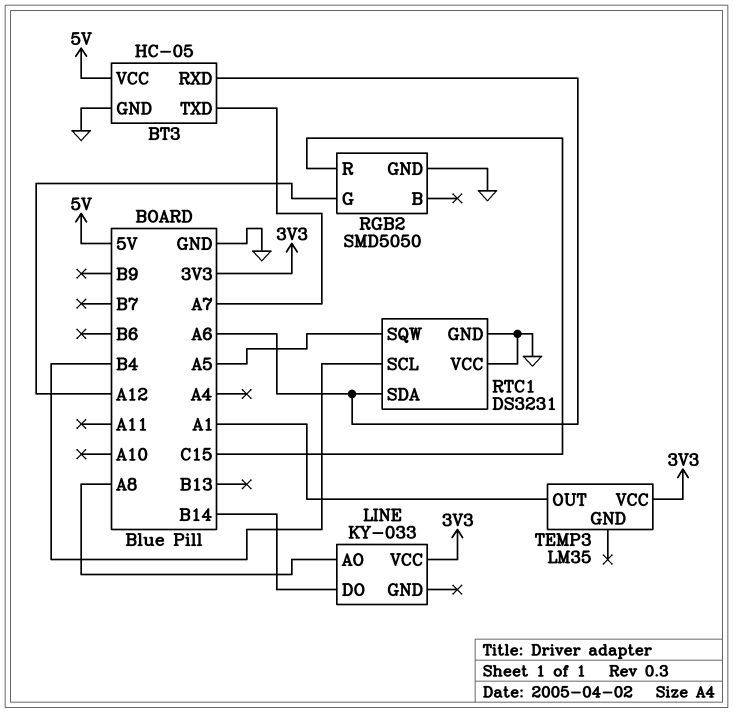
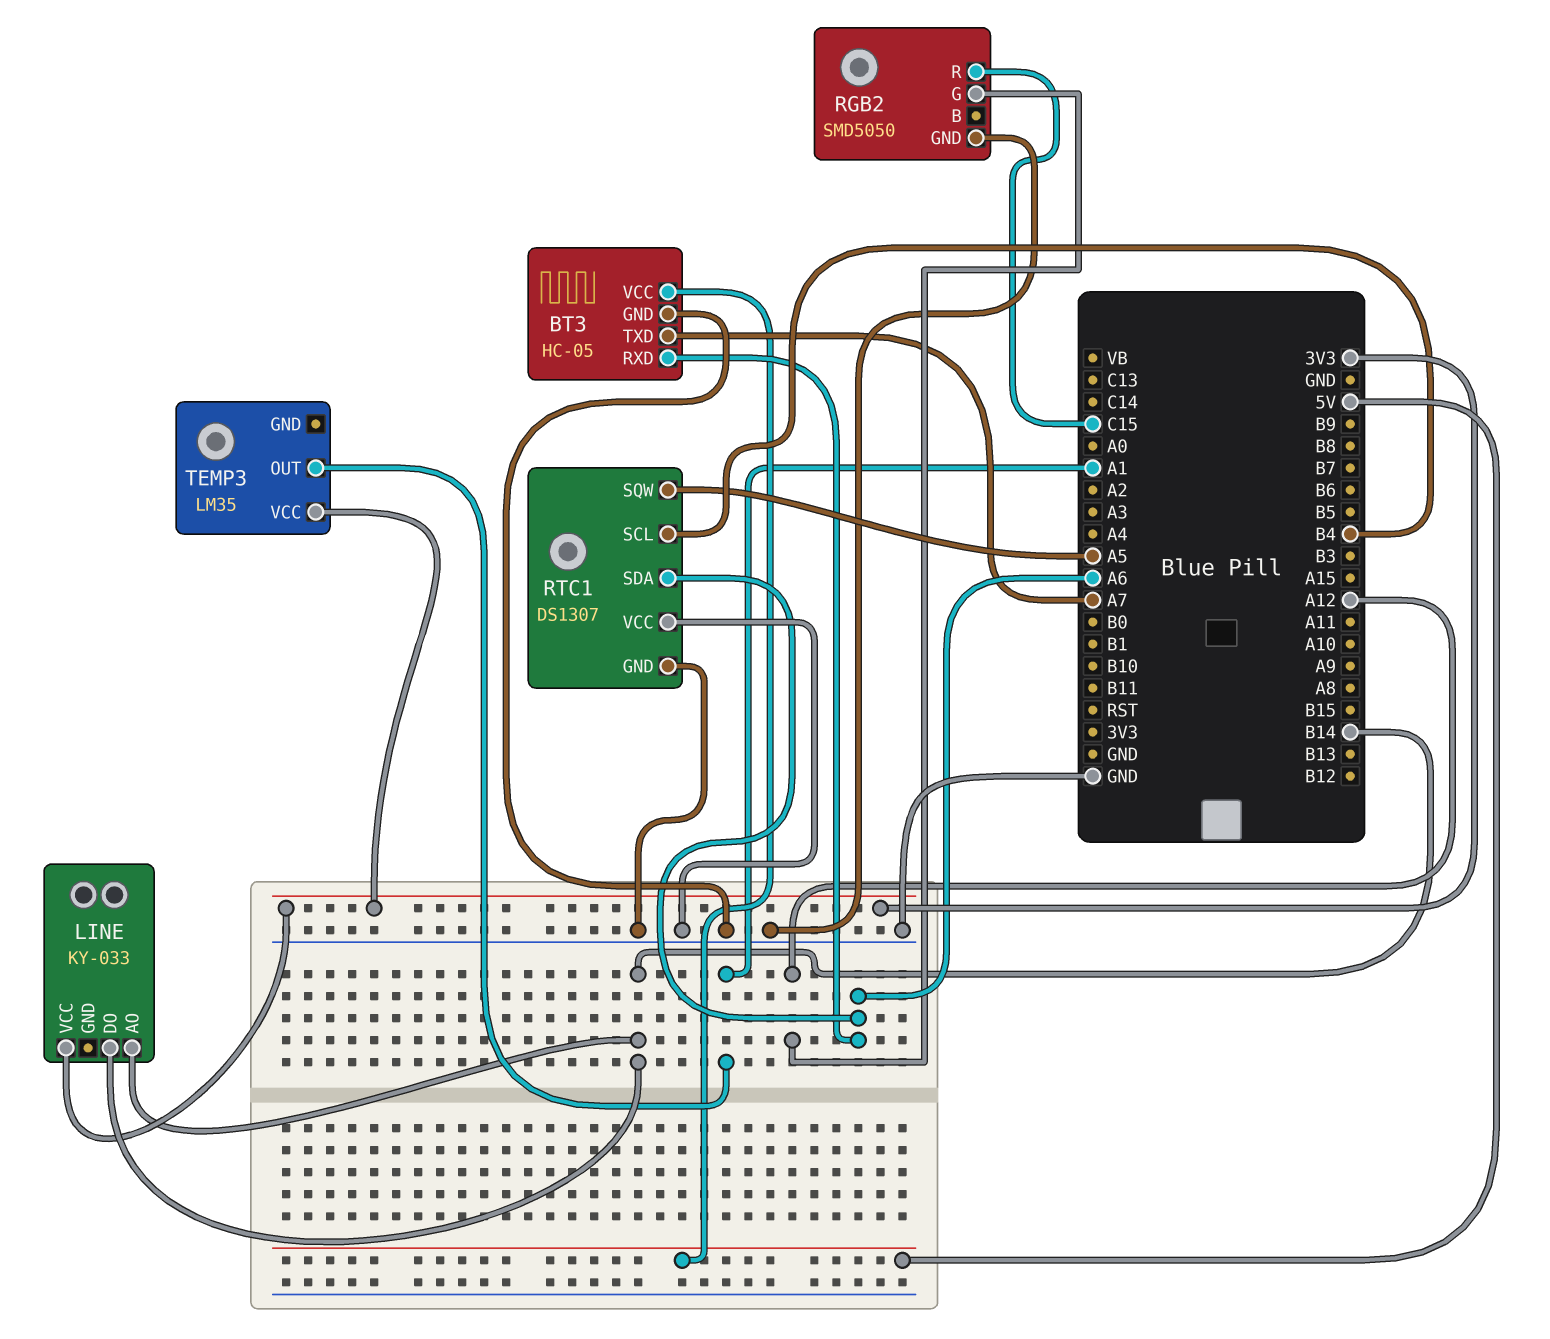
LINE pin AO: A8 -> B14
RTC1: DS3231 -> DS1307

